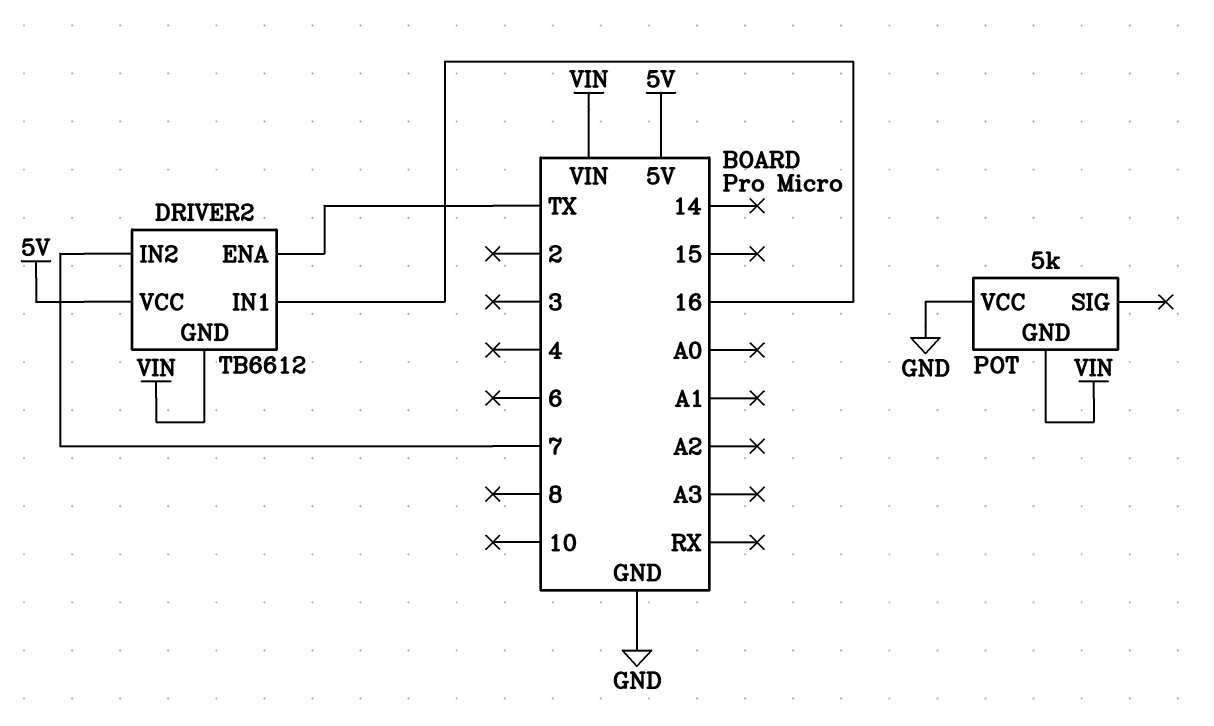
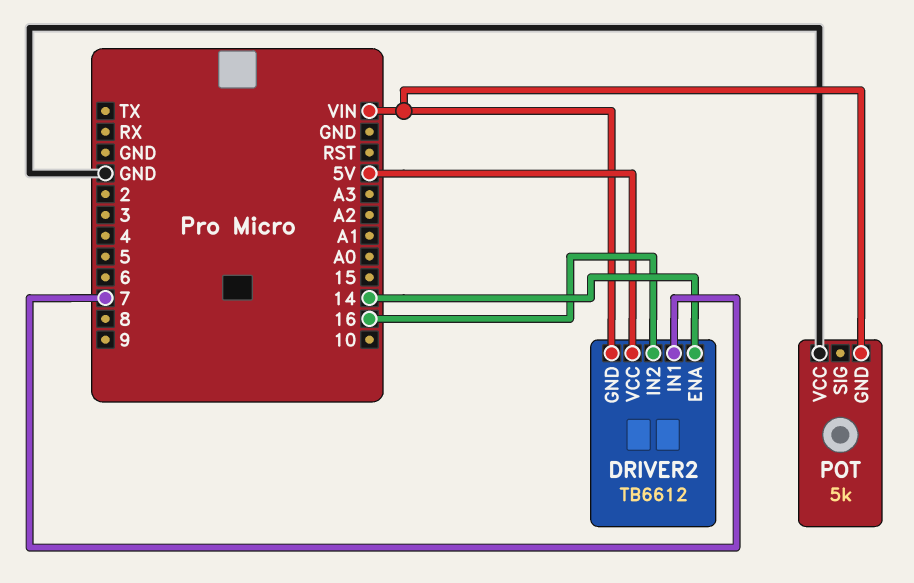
DRIVER2 pin ENA: TX -> 14
DRIVER2 pin IN1: 16 -> 7
DRIVER2 pin IN2: 7 -> 16

